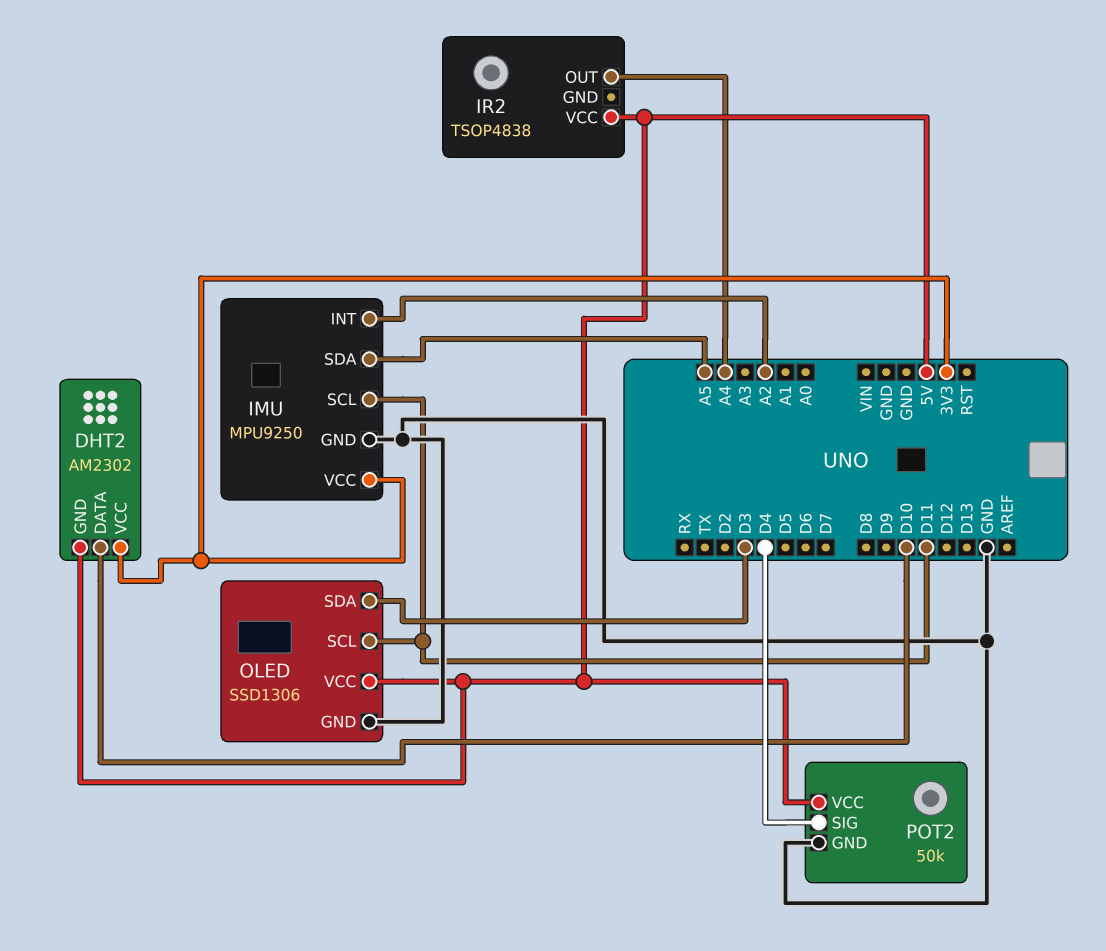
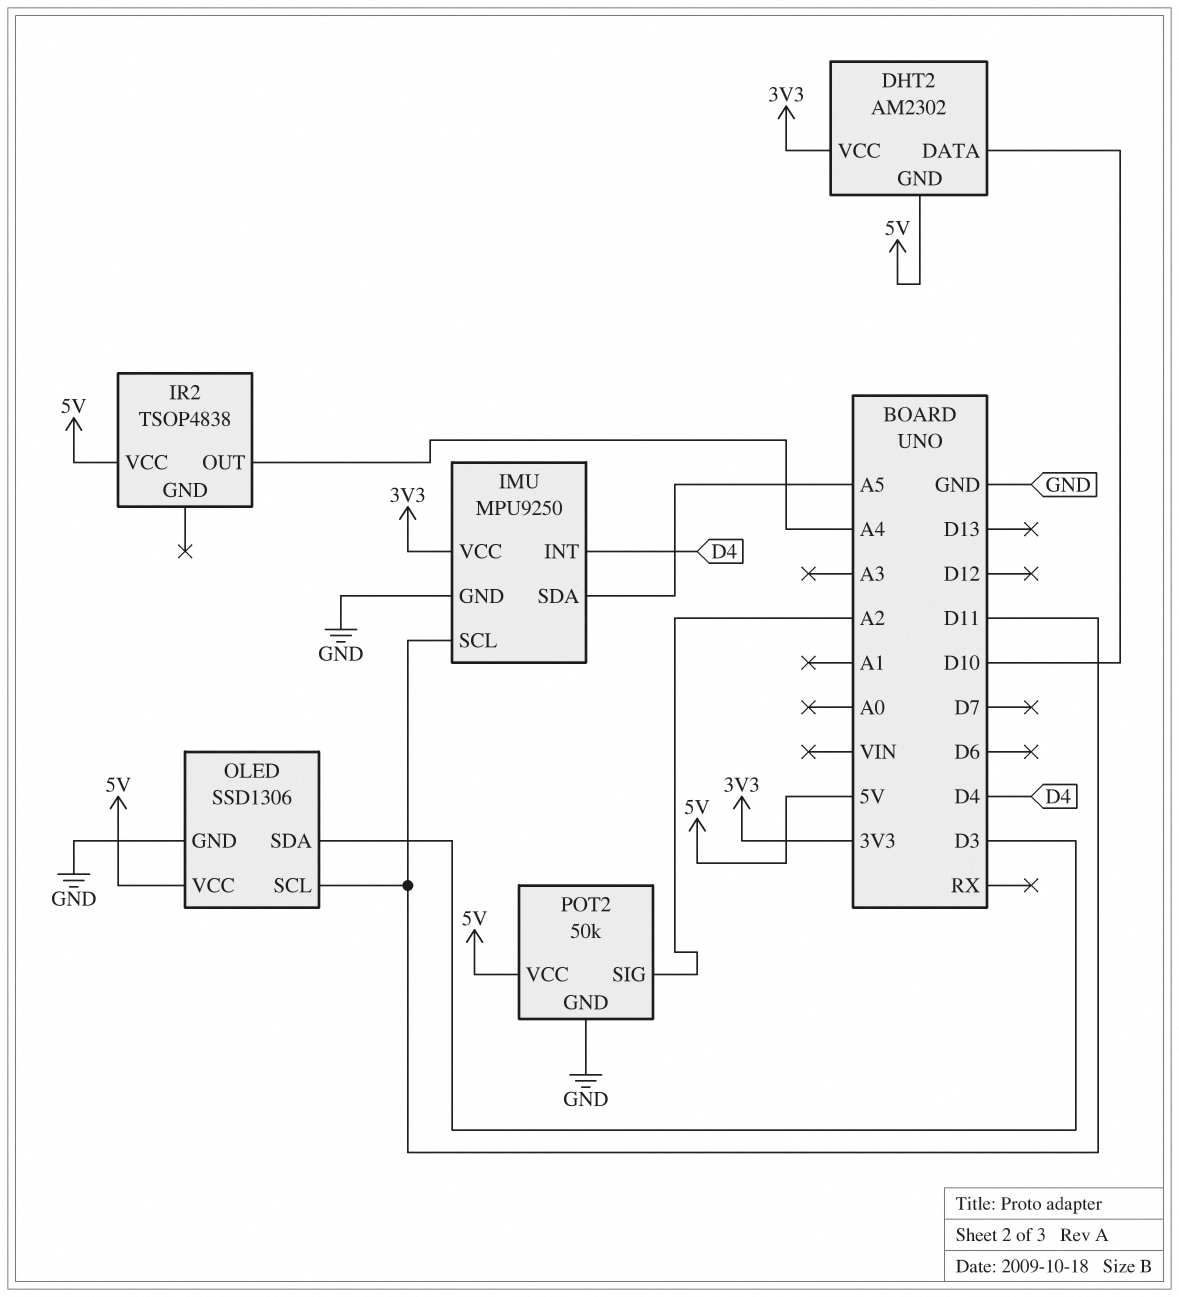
IMU pin INT: A2 -> D4
POT2 pin SIG: D4 -> A2

